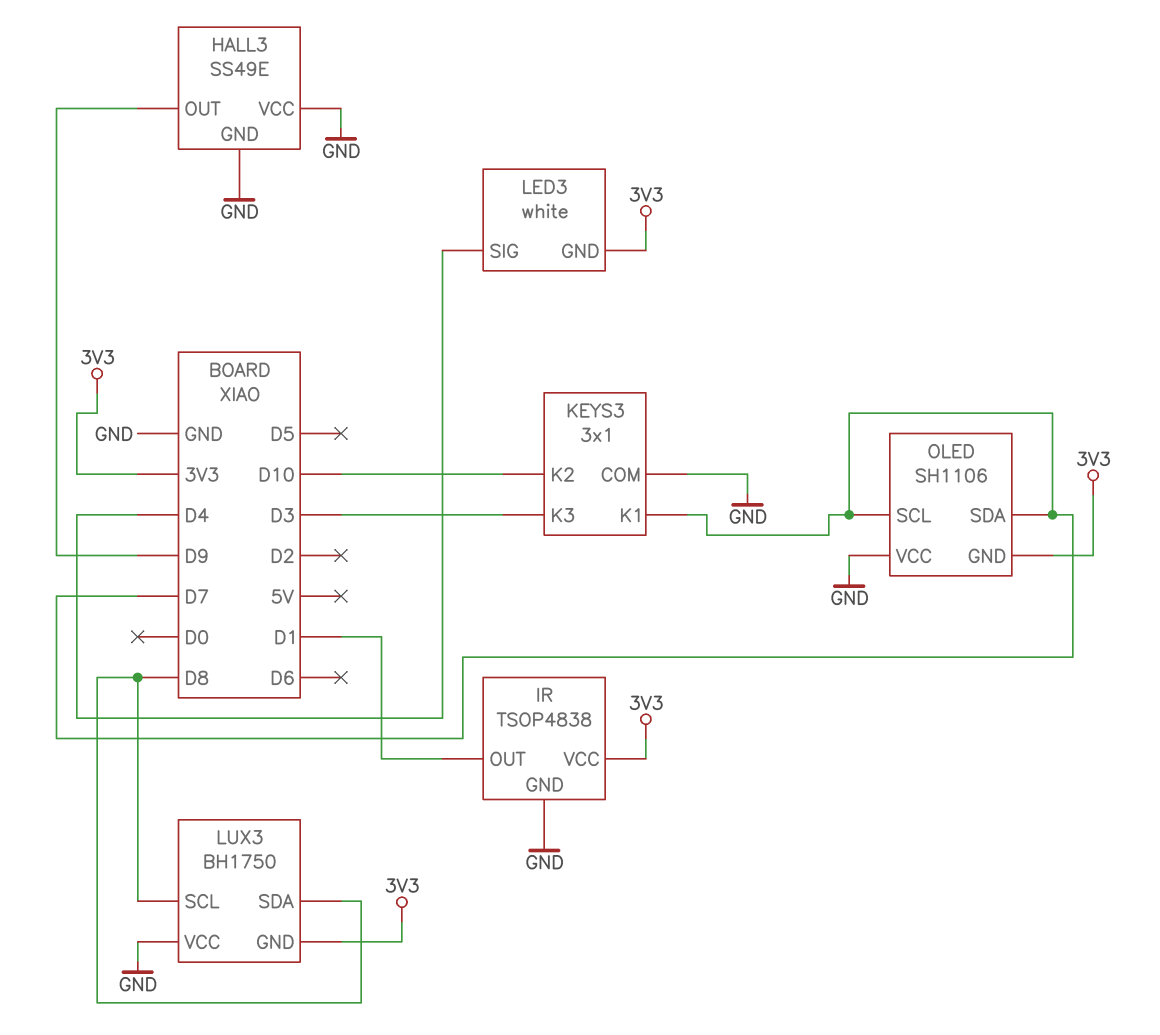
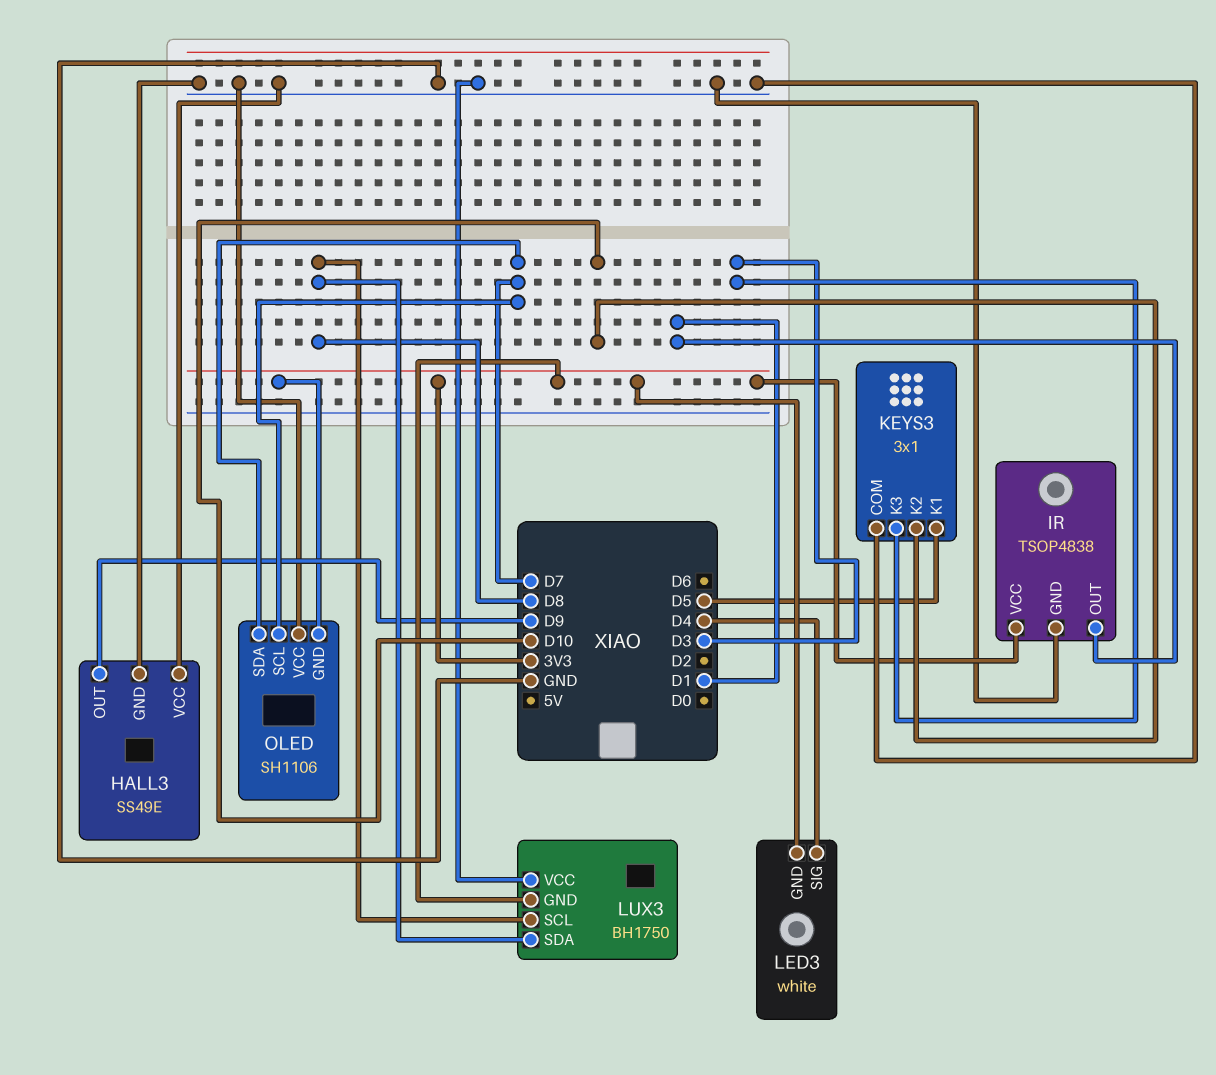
KEYS3 pin K1: D7 -> D5

